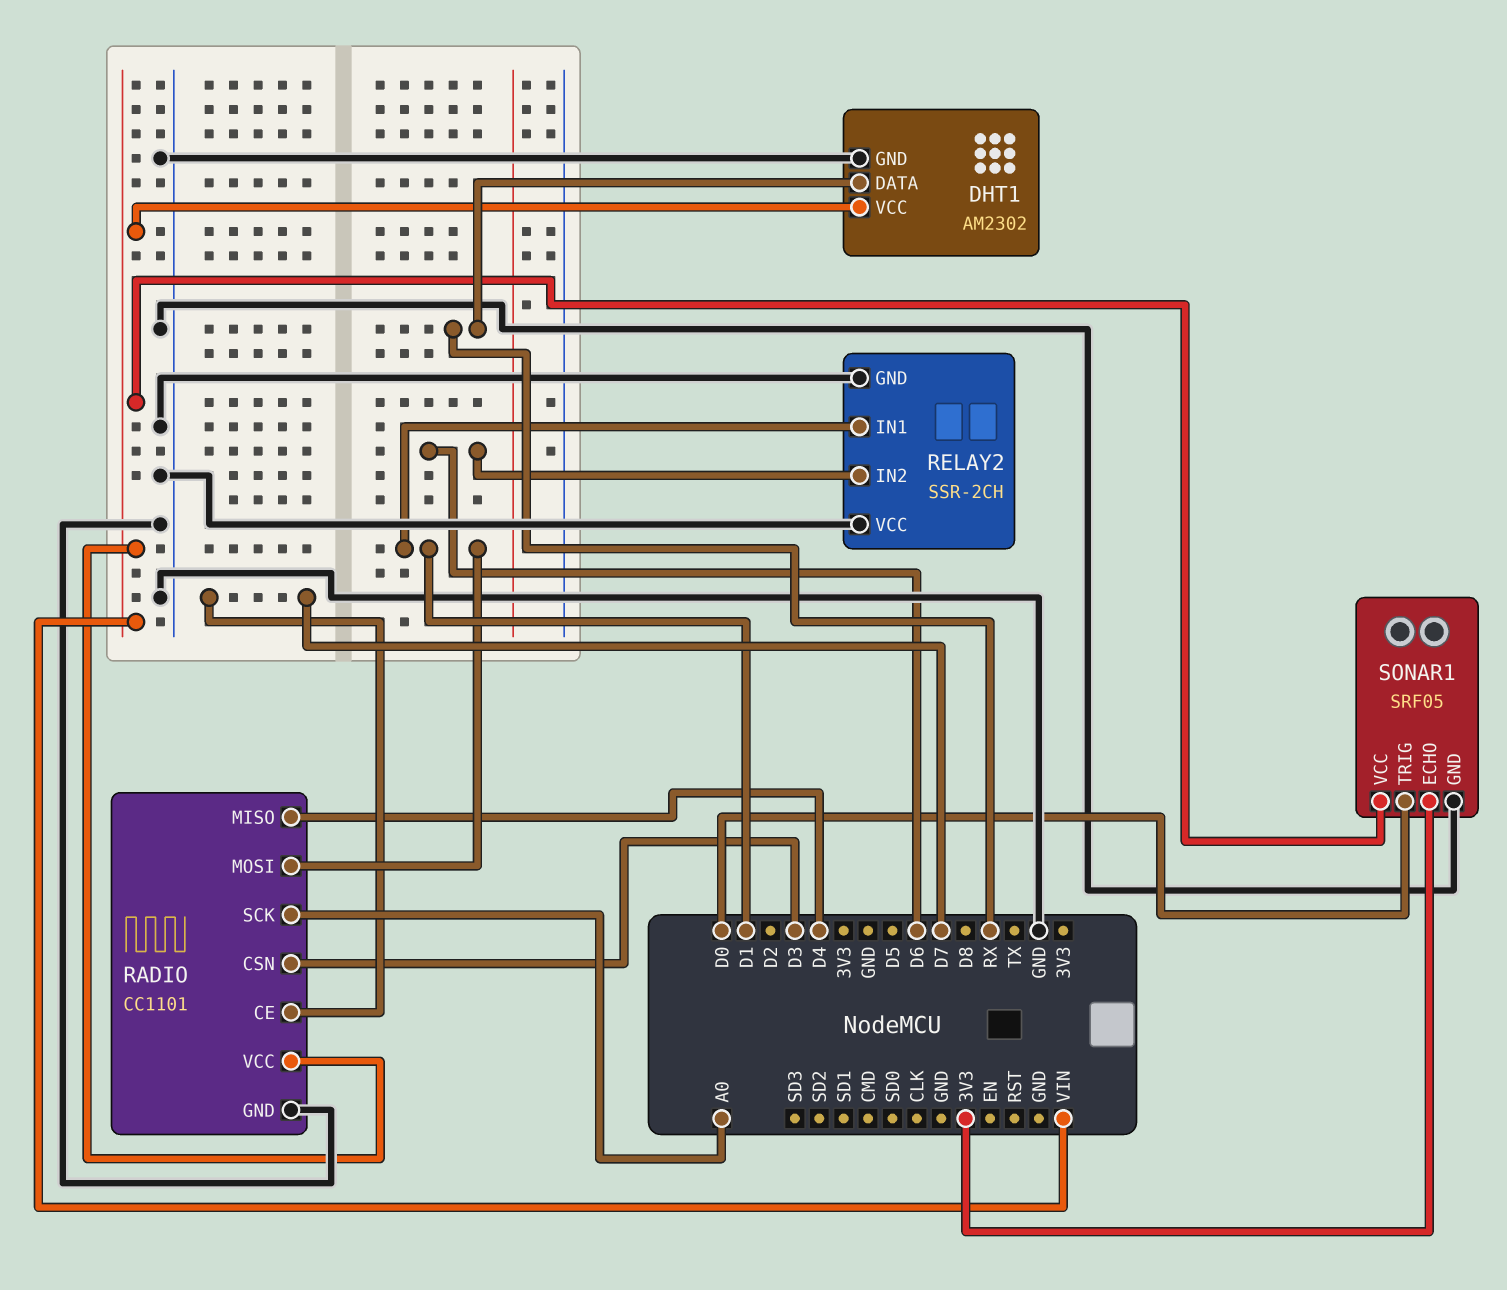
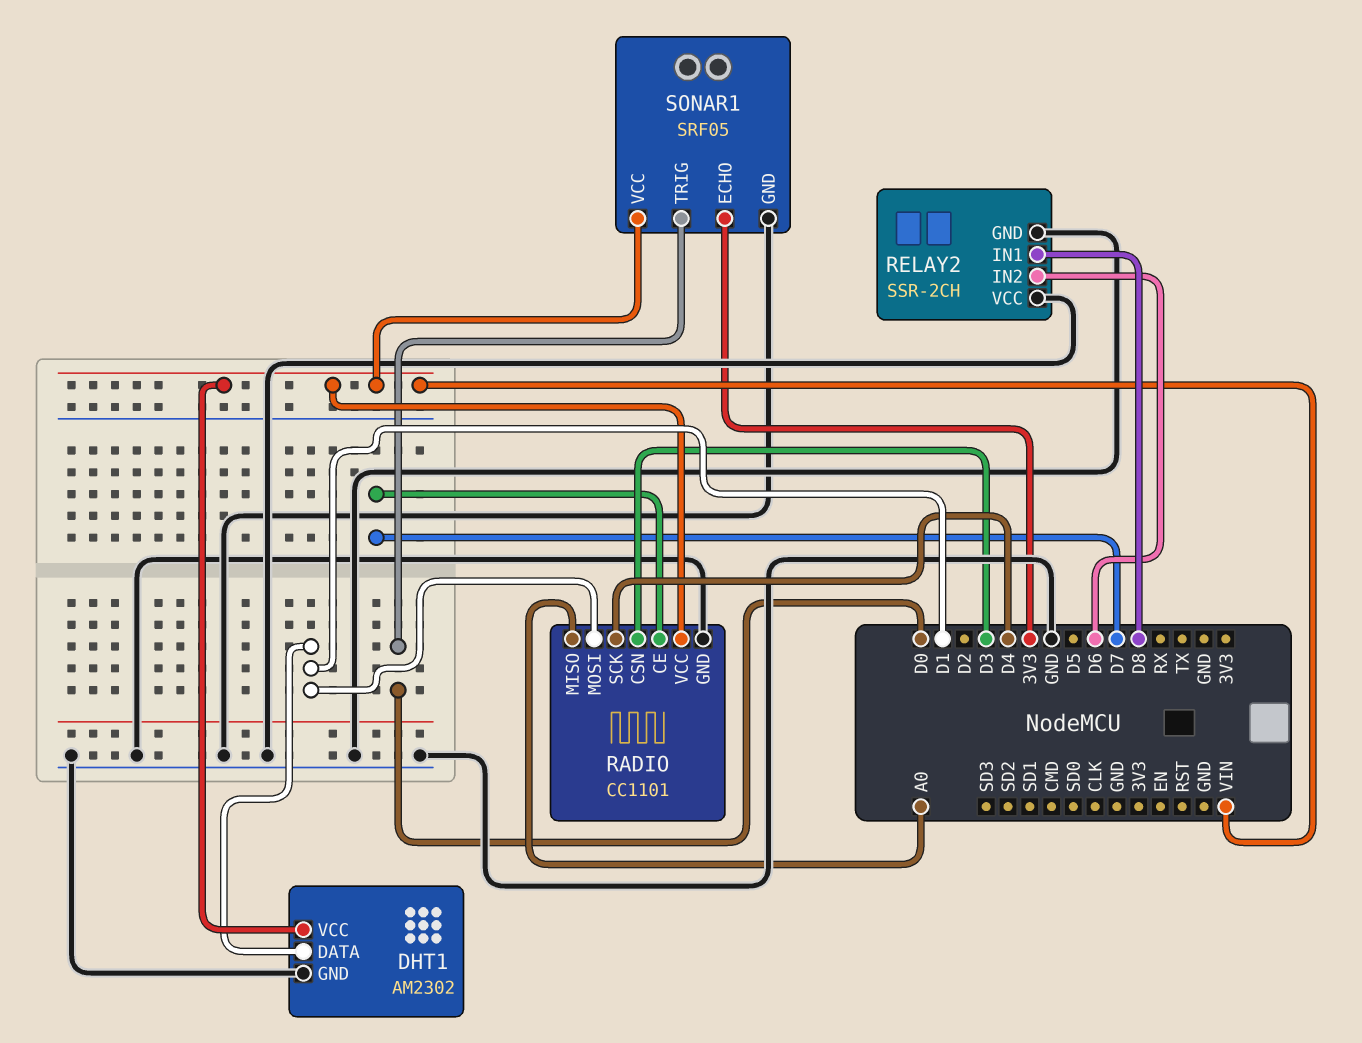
DHT1 pin DATA: RX -> D1
RADIO pin MISO: D4 -> A0
RADIO pin SCK: A0 -> D4
RELAY2 pin IN1: D1 -> D8

